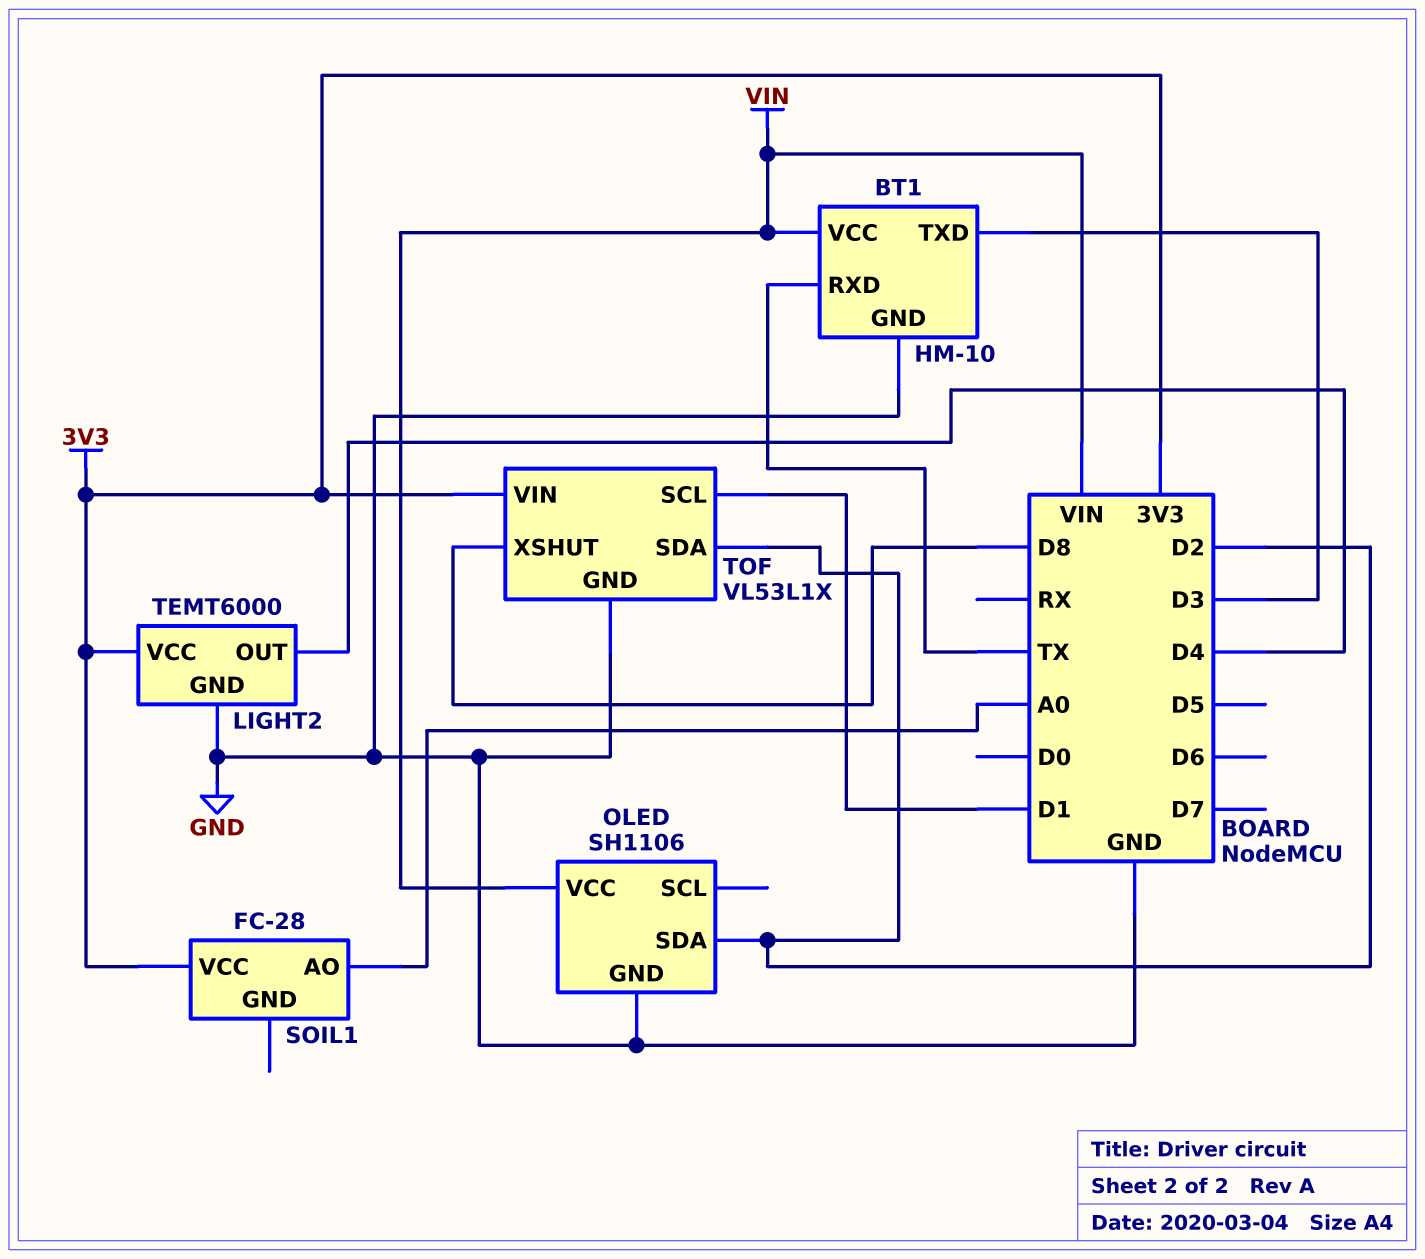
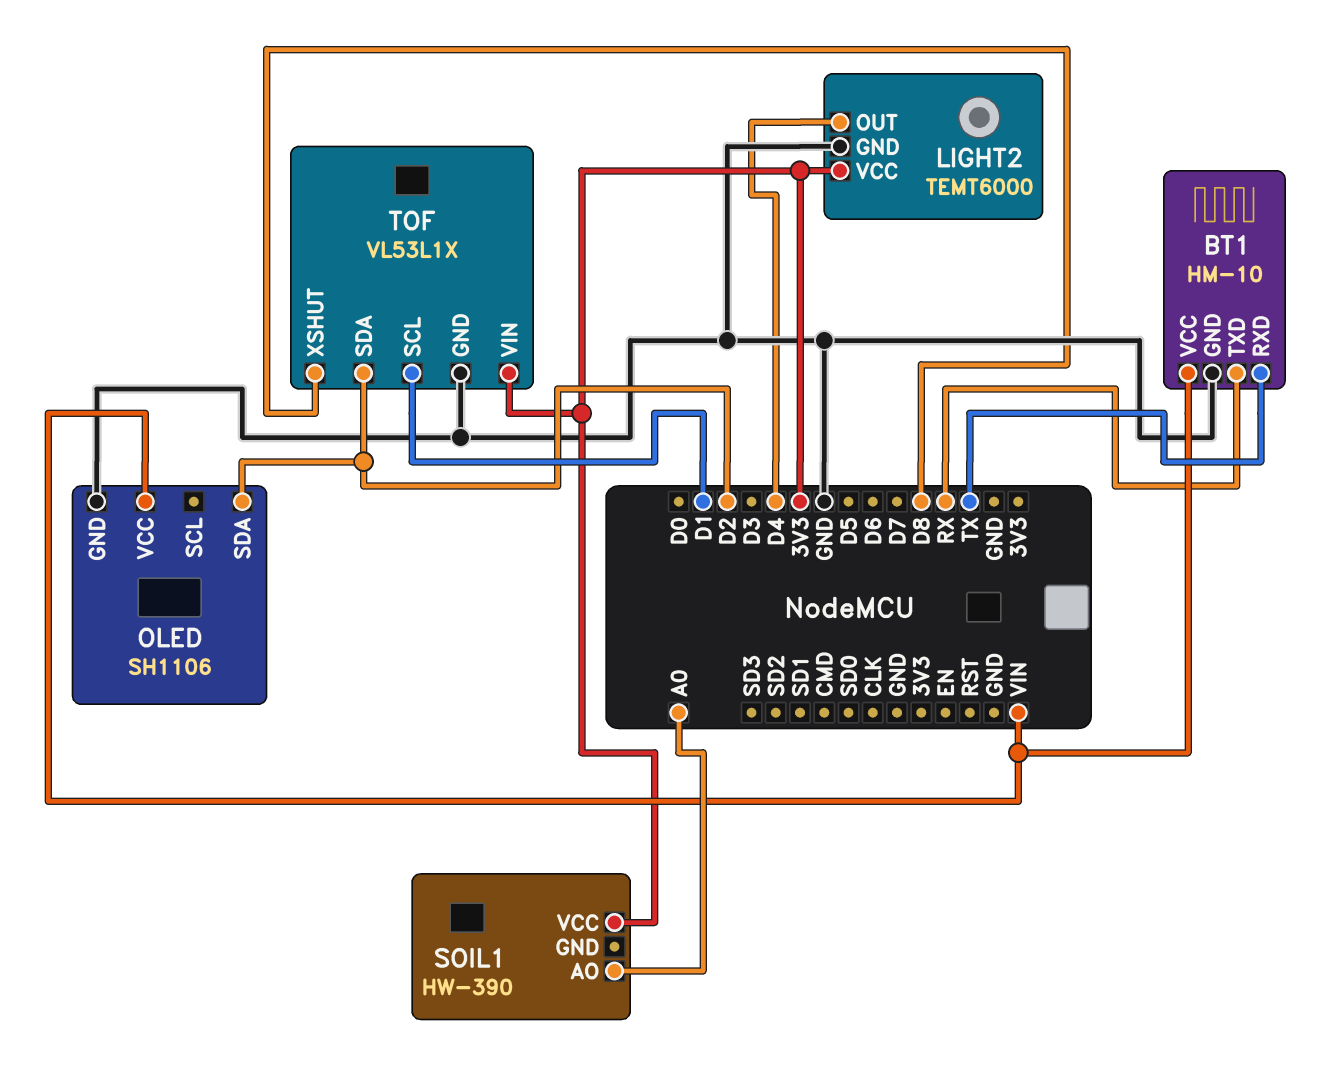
BT1 pin TXD: D3 -> RX
SOIL1: FC-28 -> HW-390

